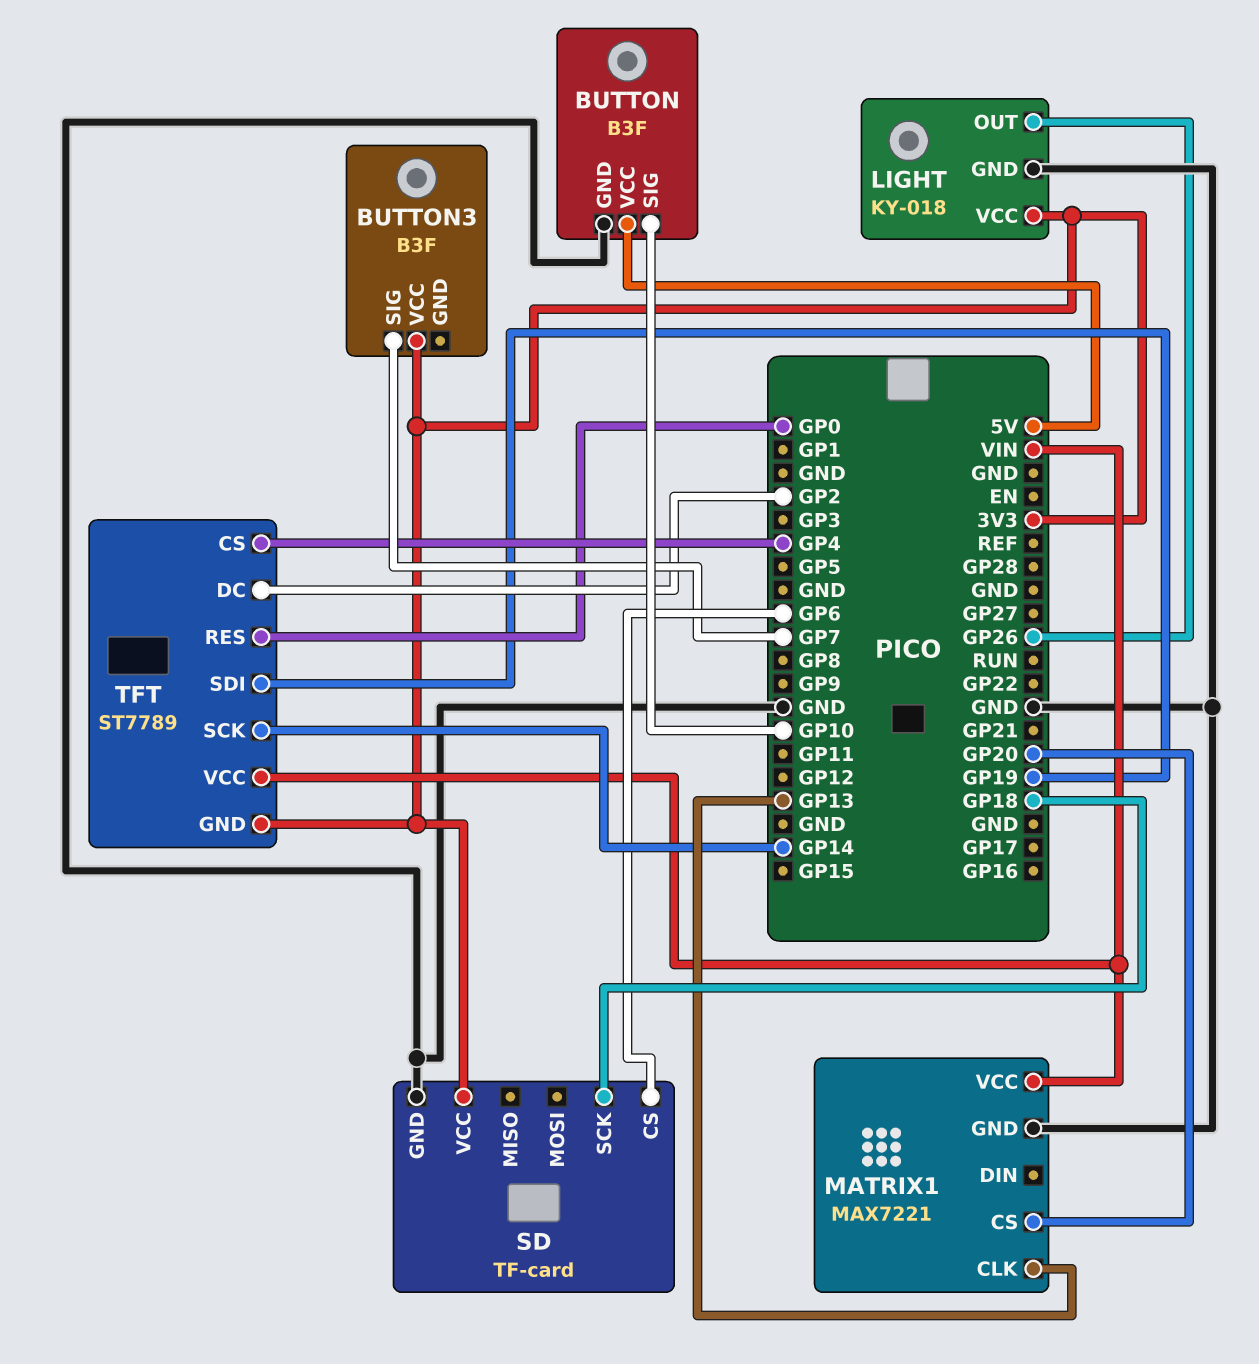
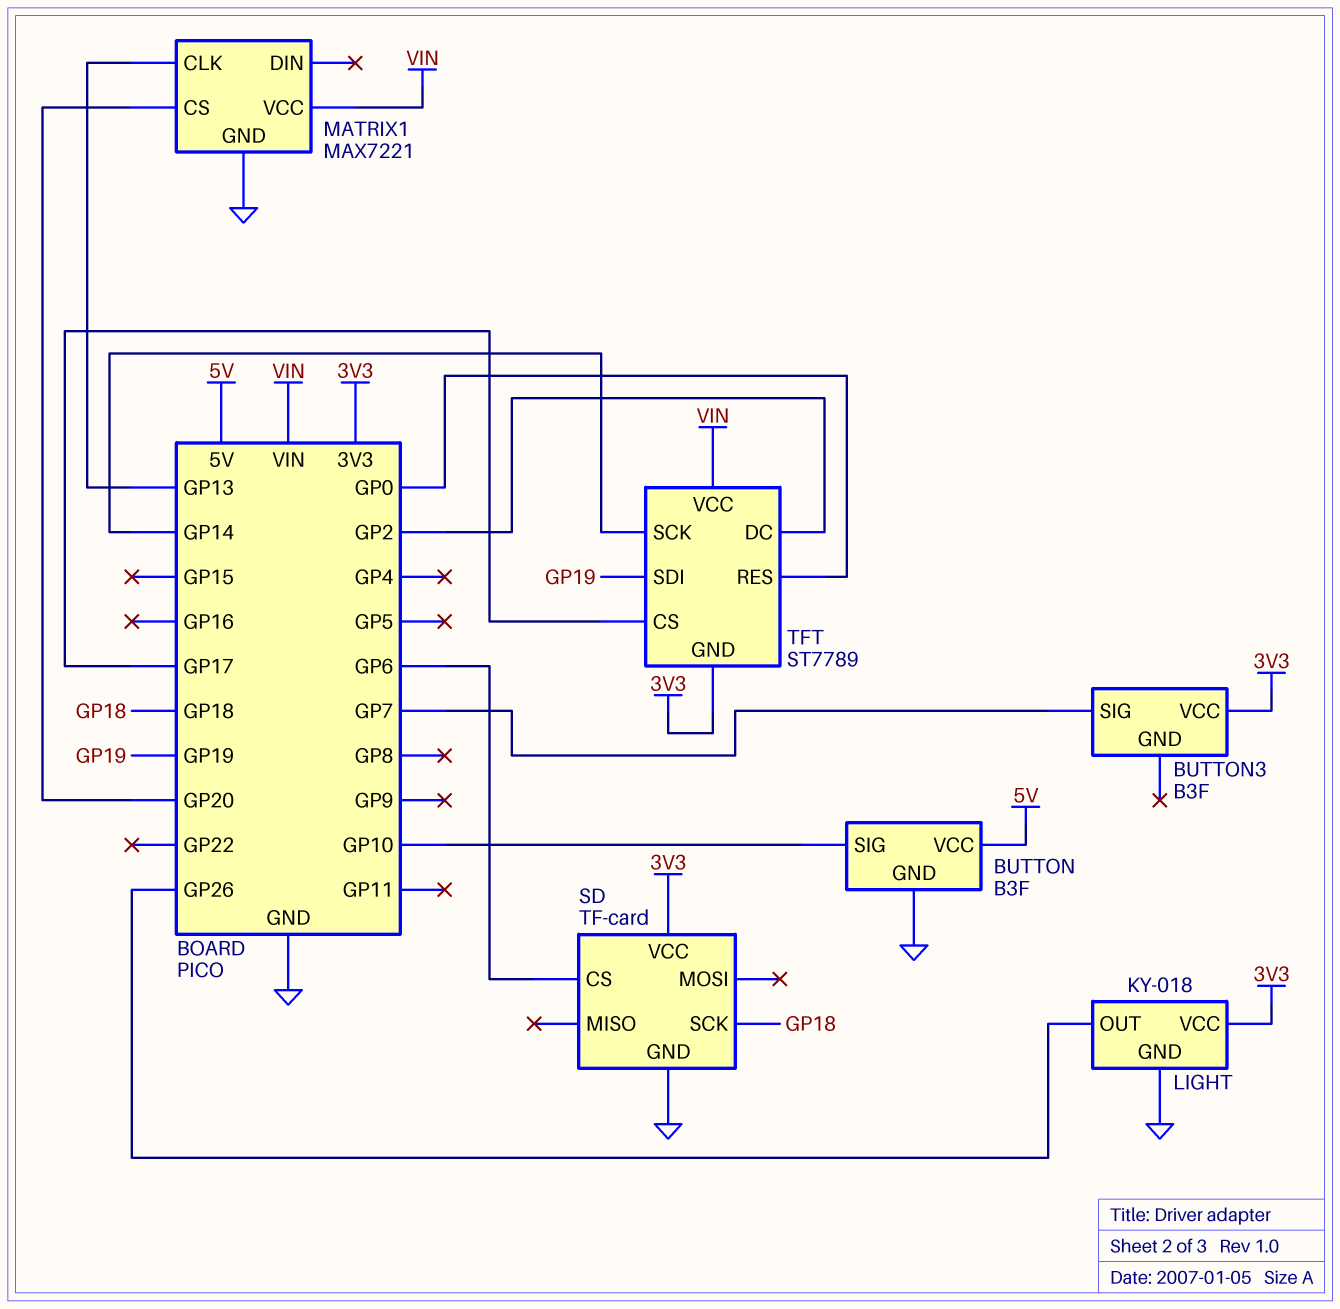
TFT pin CS: GP4 -> GP17

